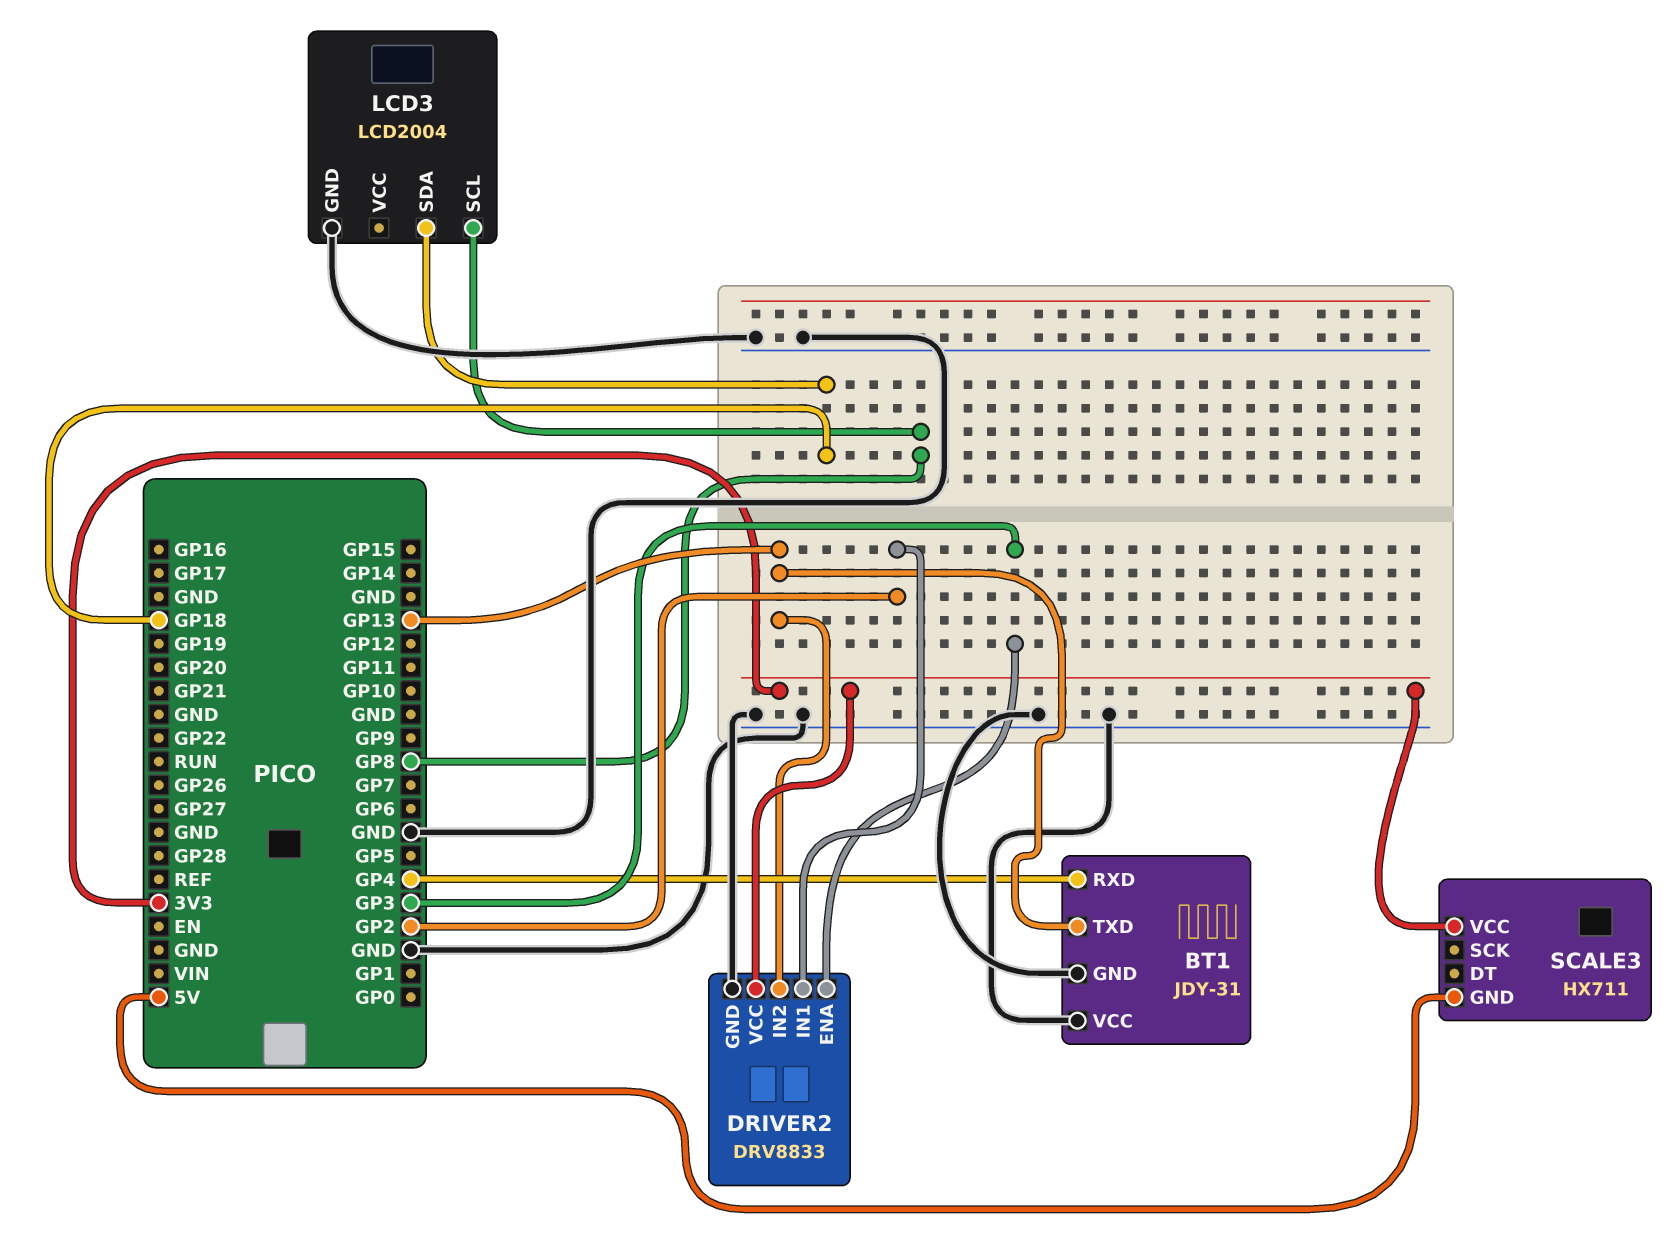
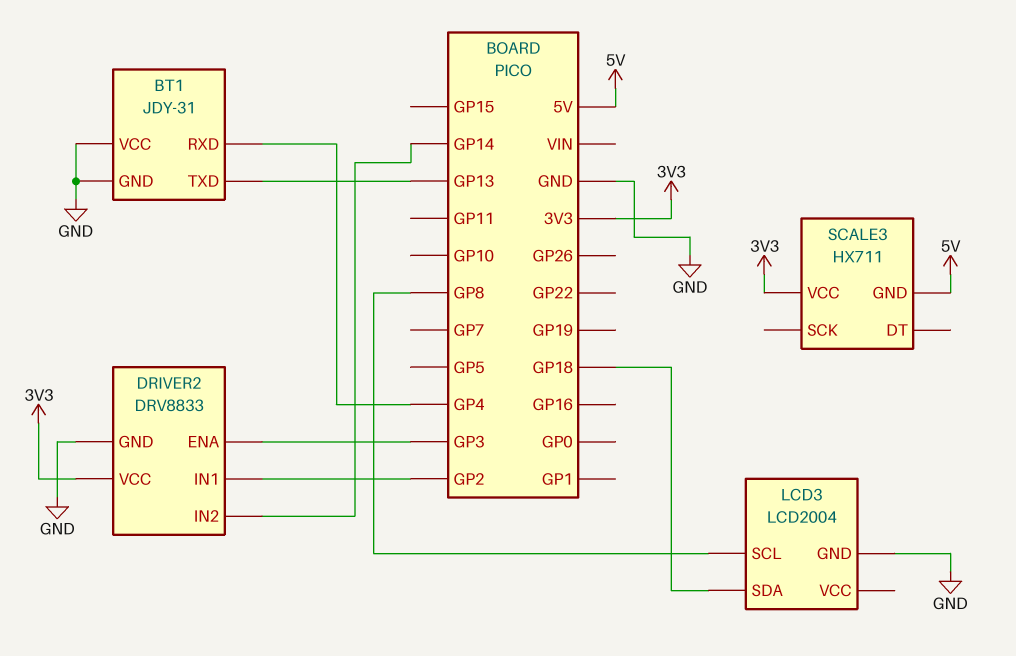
DRIVER2 pin IN2: GP13 -> GP14

